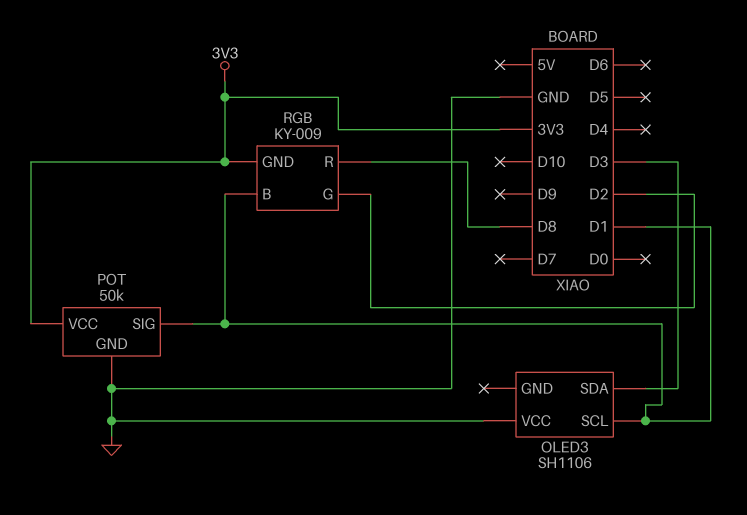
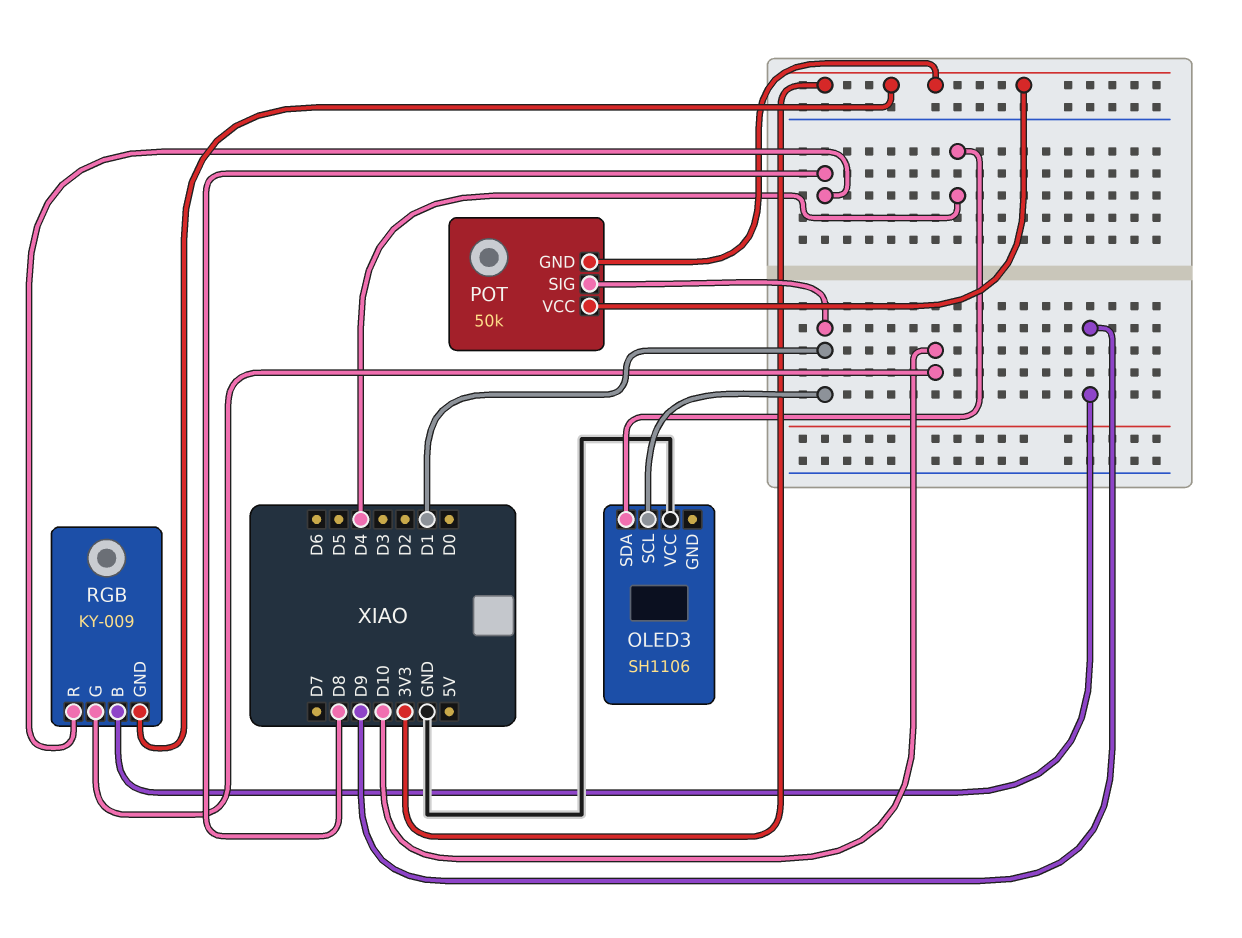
OLED3 pin SDA: D3 -> D4
POT pin GND: GND -> 3V3
RGB pin B: D1 -> D9
RGB pin G: D2 -> D10

